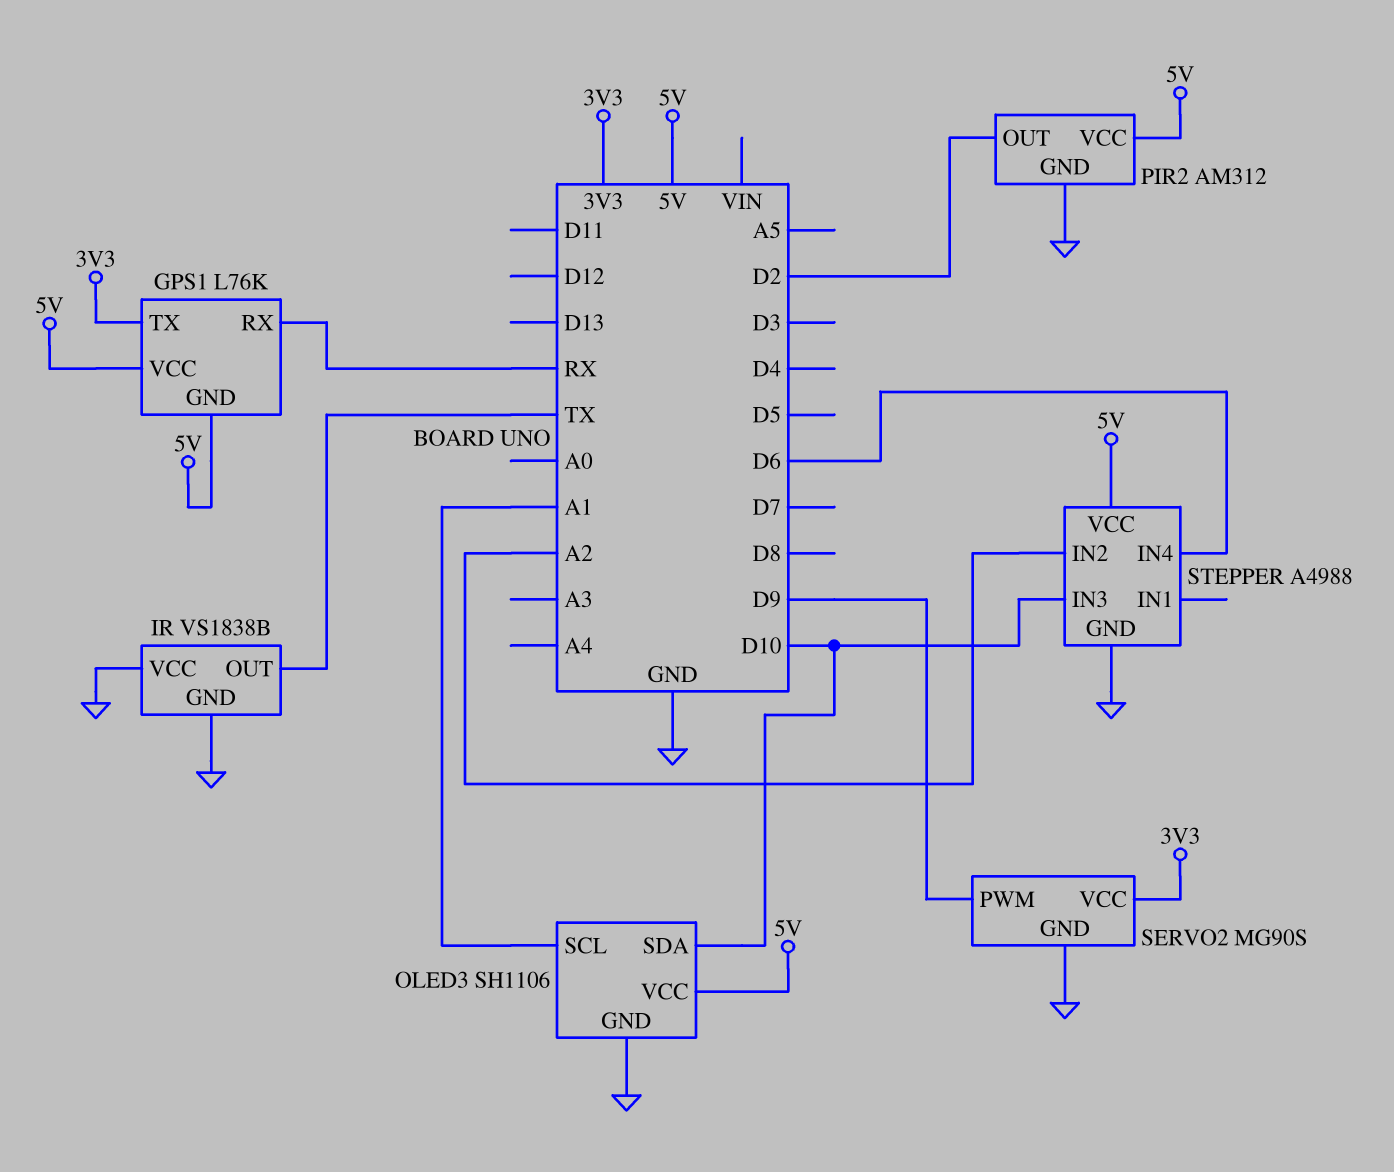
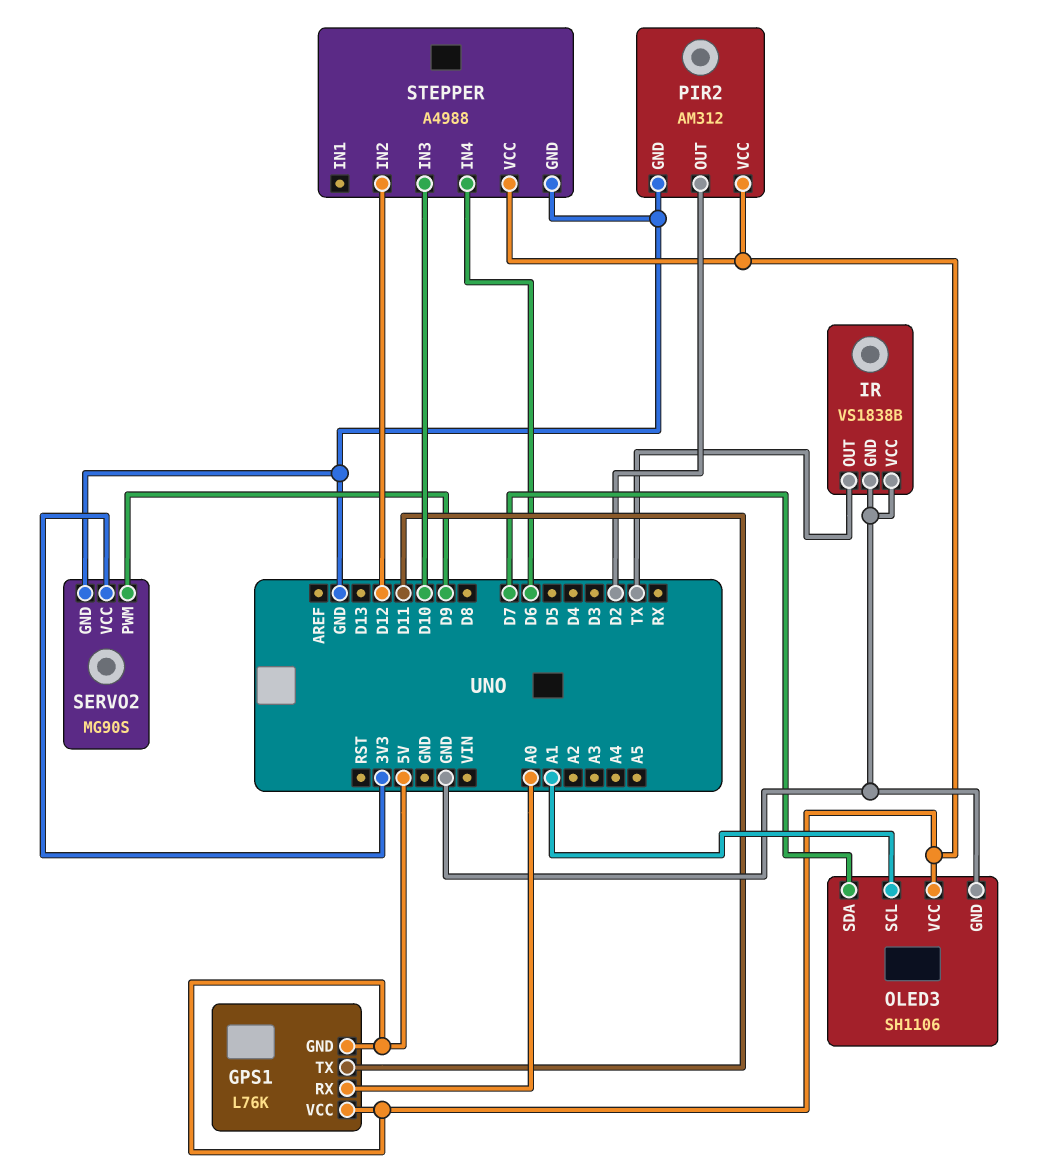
GPS1 pin RX: RX -> A0
GPS1 pin TX: 3V3 -> D11
OLED3 pin SDA: D10 -> D7
STEPPER pin IN2: A2 -> D12

